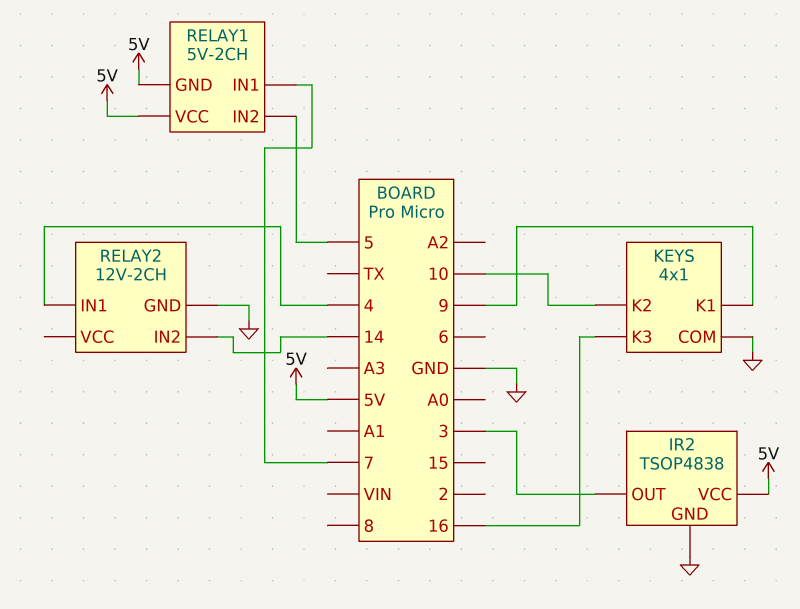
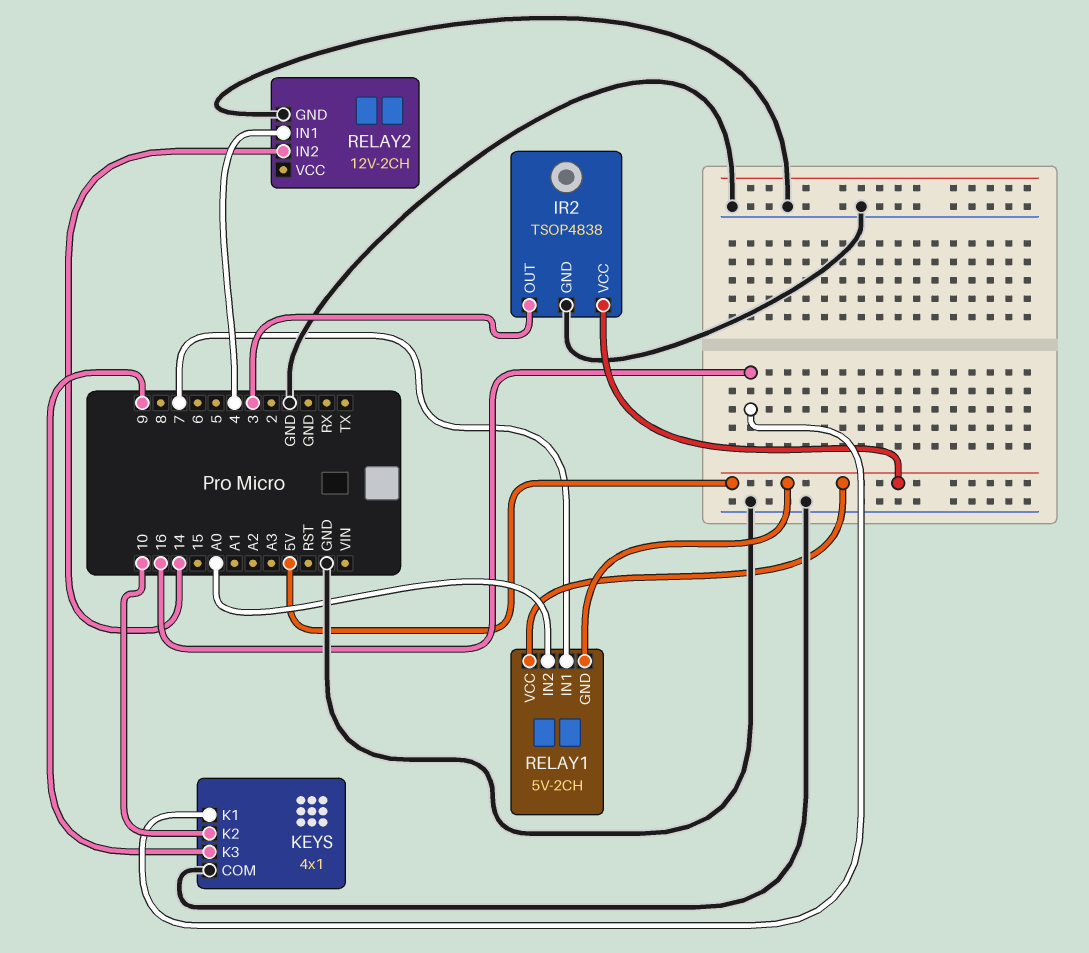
KEYS pin K1: 9 -> 16
KEYS pin K3: 16 -> 9
RELAY1 pin IN2: 5 -> A0

